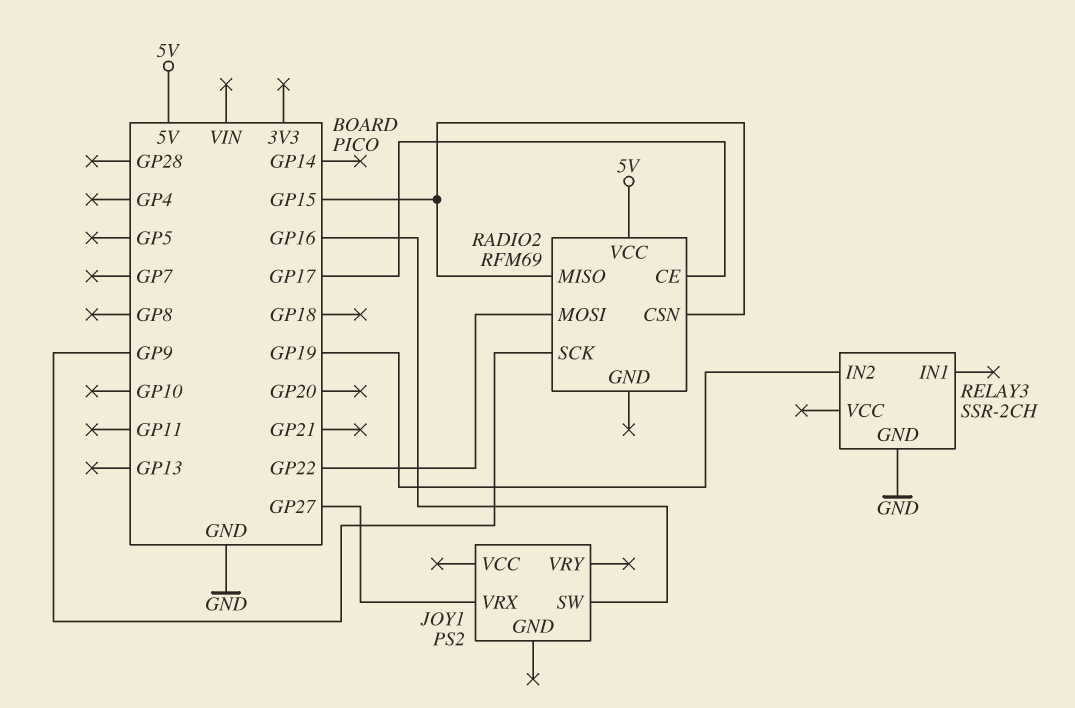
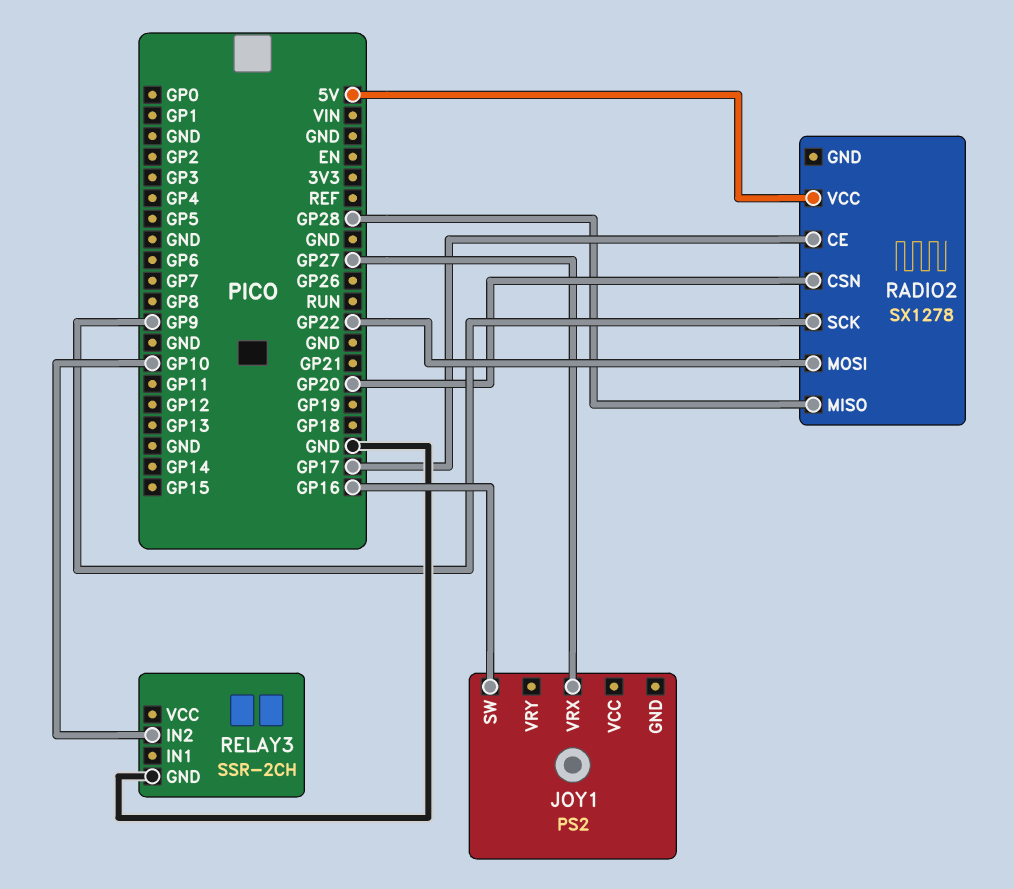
RADIO2: RFM69 -> SX1278
RADIO2 pin CSN: GP15 -> GP20
RADIO2 pin MISO: GP15 -> GP28
RELAY3 pin IN2: GP19 -> GP10

